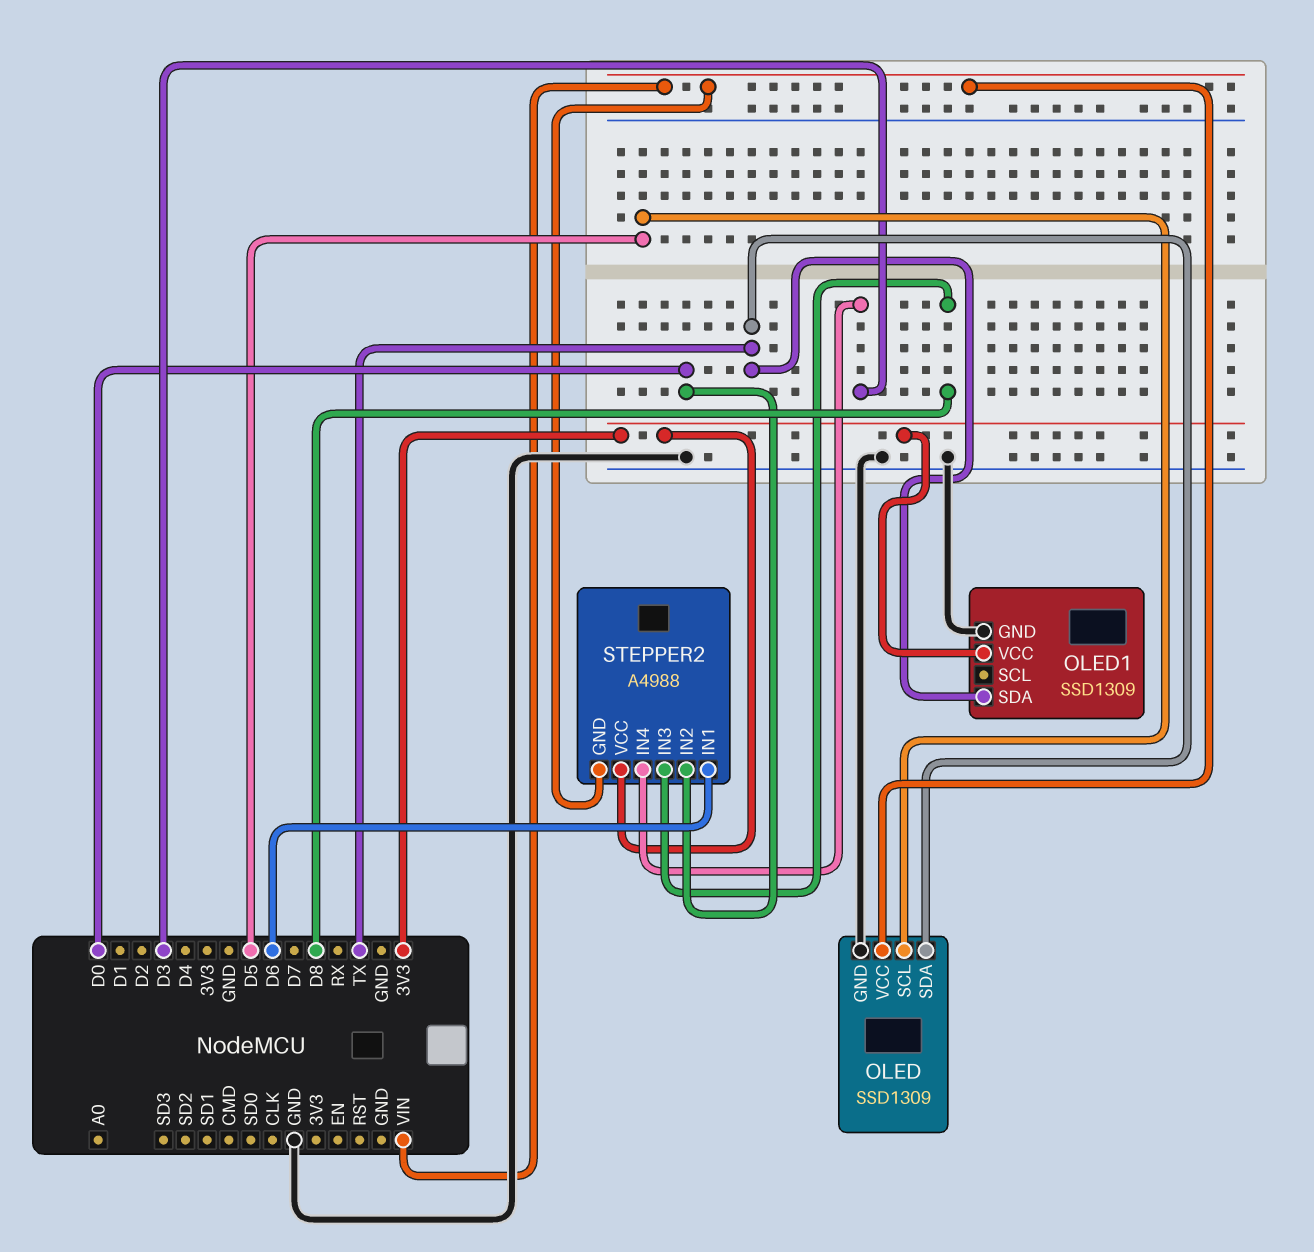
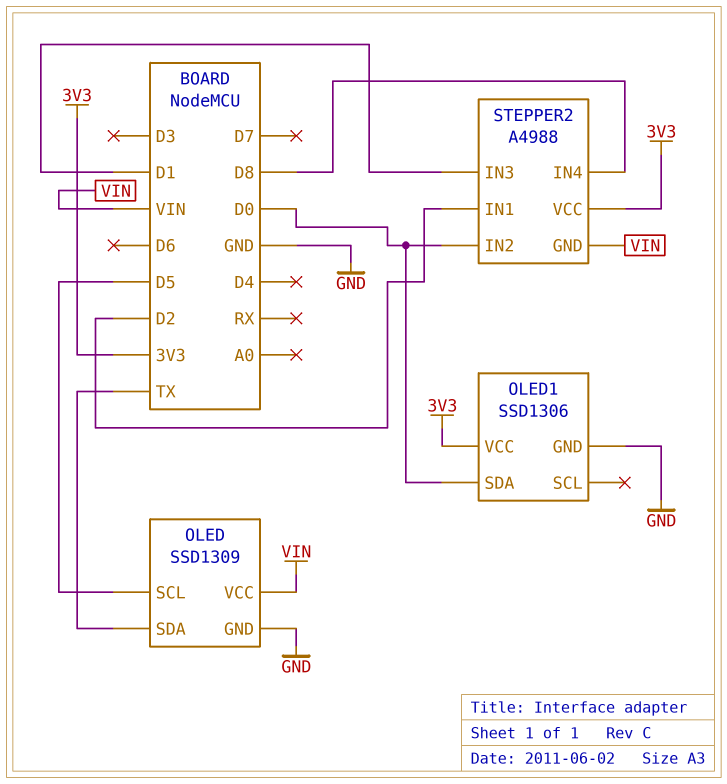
OLED1: SSD1309 -> SSD1306
OLED1 pin SDA: TX -> D0
STEPPER2 pin IN1: D6 -> D2
STEPPER2 pin IN3: D8 -> D1
STEPPER2 pin IN4: D3 -> D8

